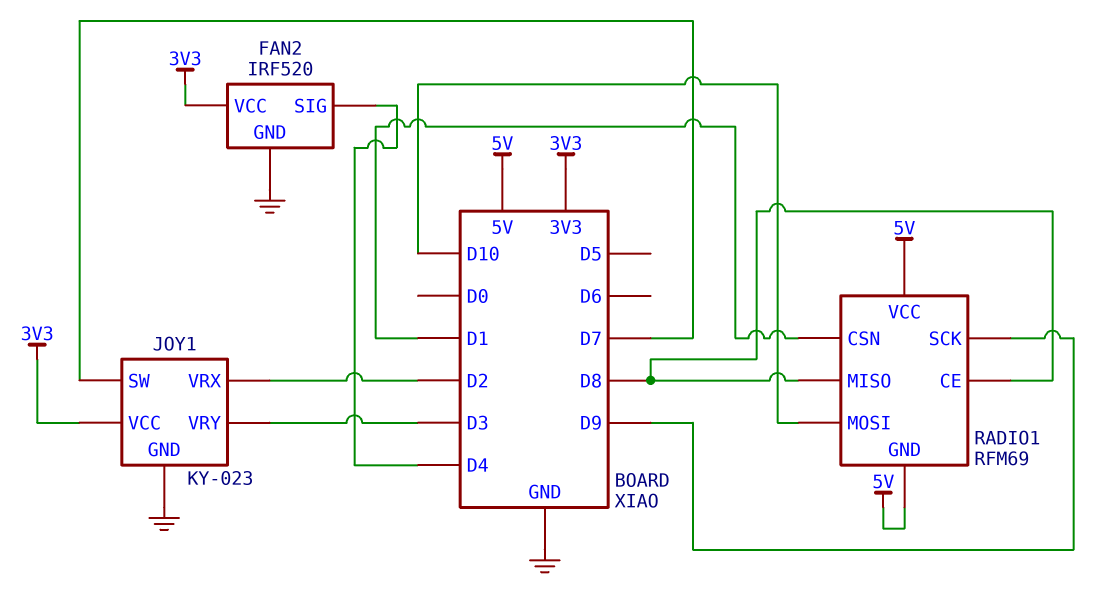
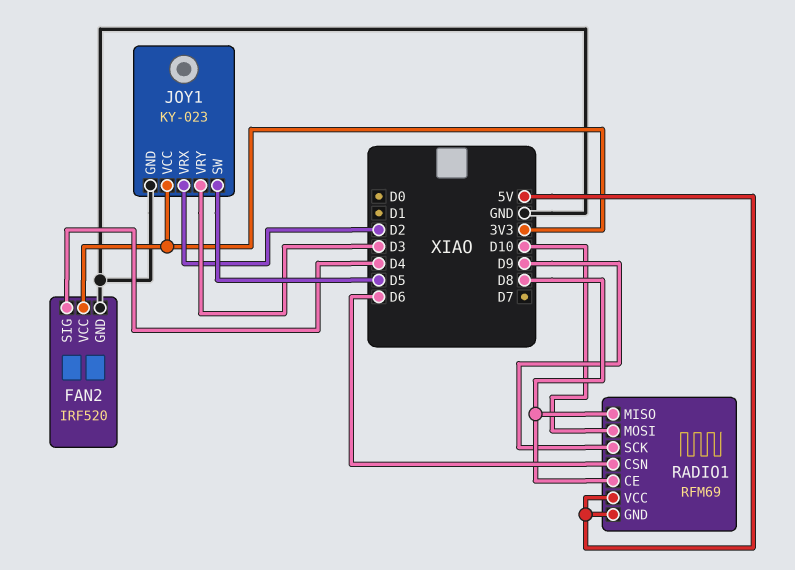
JOY1 pin SW: D7 -> D5
RADIO1 pin CSN: D1 -> D6

